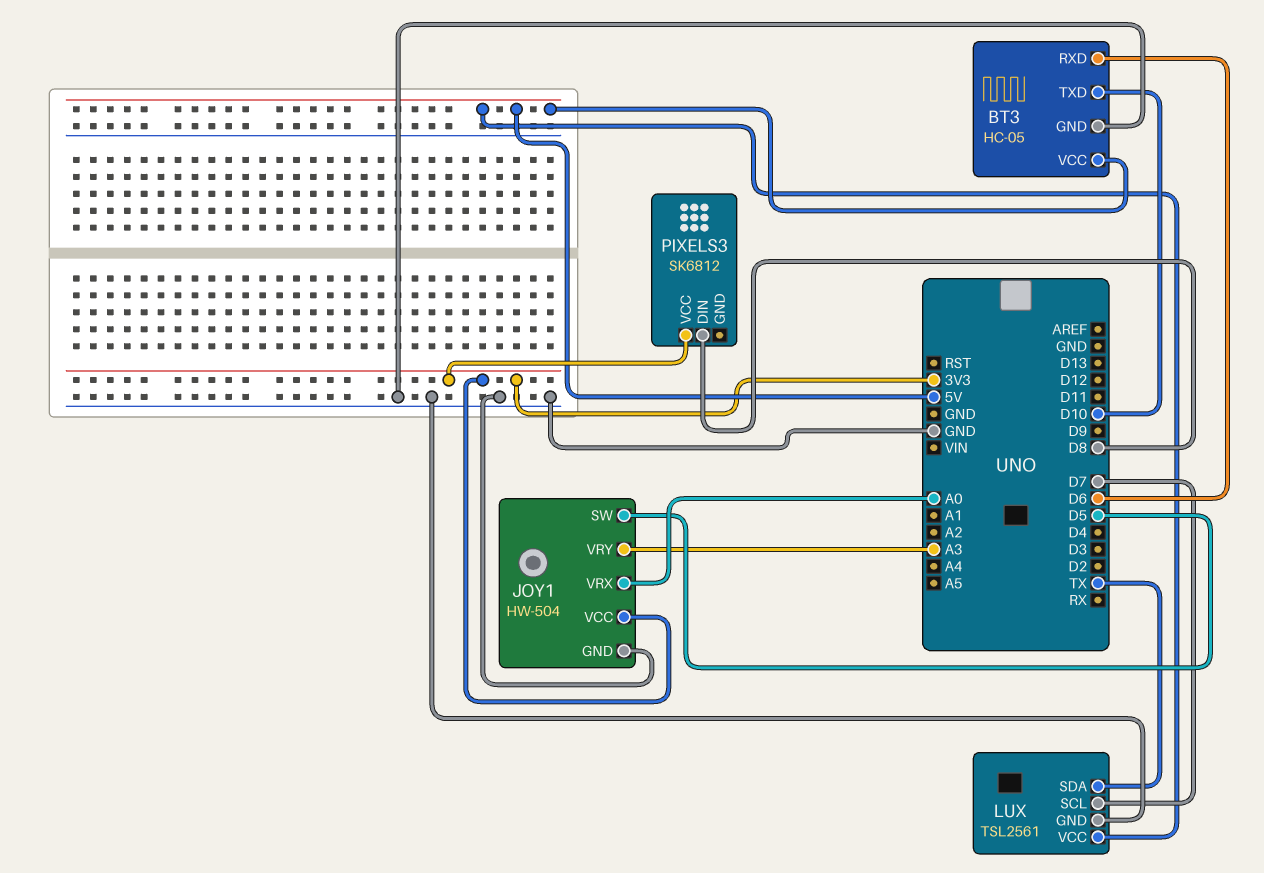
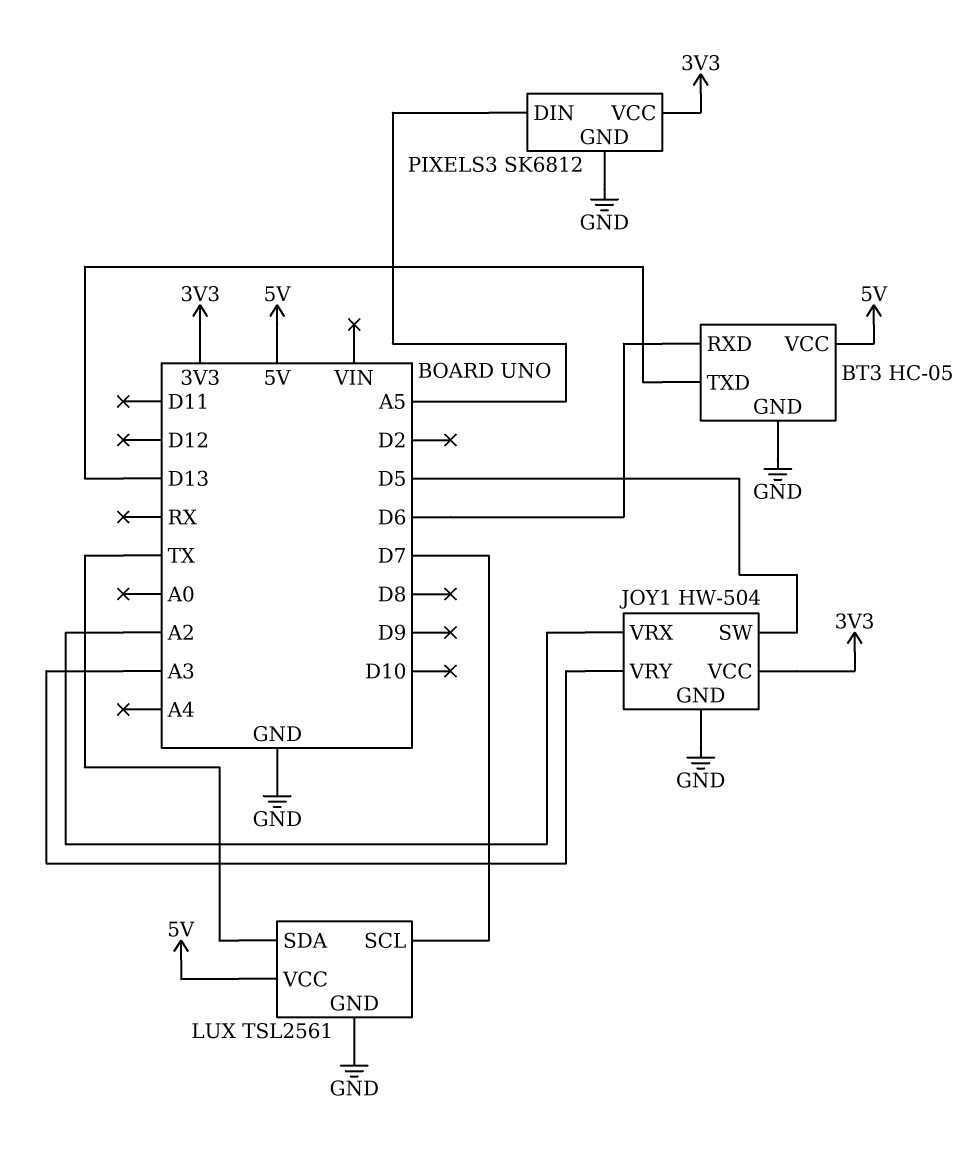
BT3 pin TXD: D10 -> D13
JOY1 pin VRX: A0 -> A2
PIXELS3 pin DIN: D8 -> A5
PIXELS3 pin GND: none -> GND

